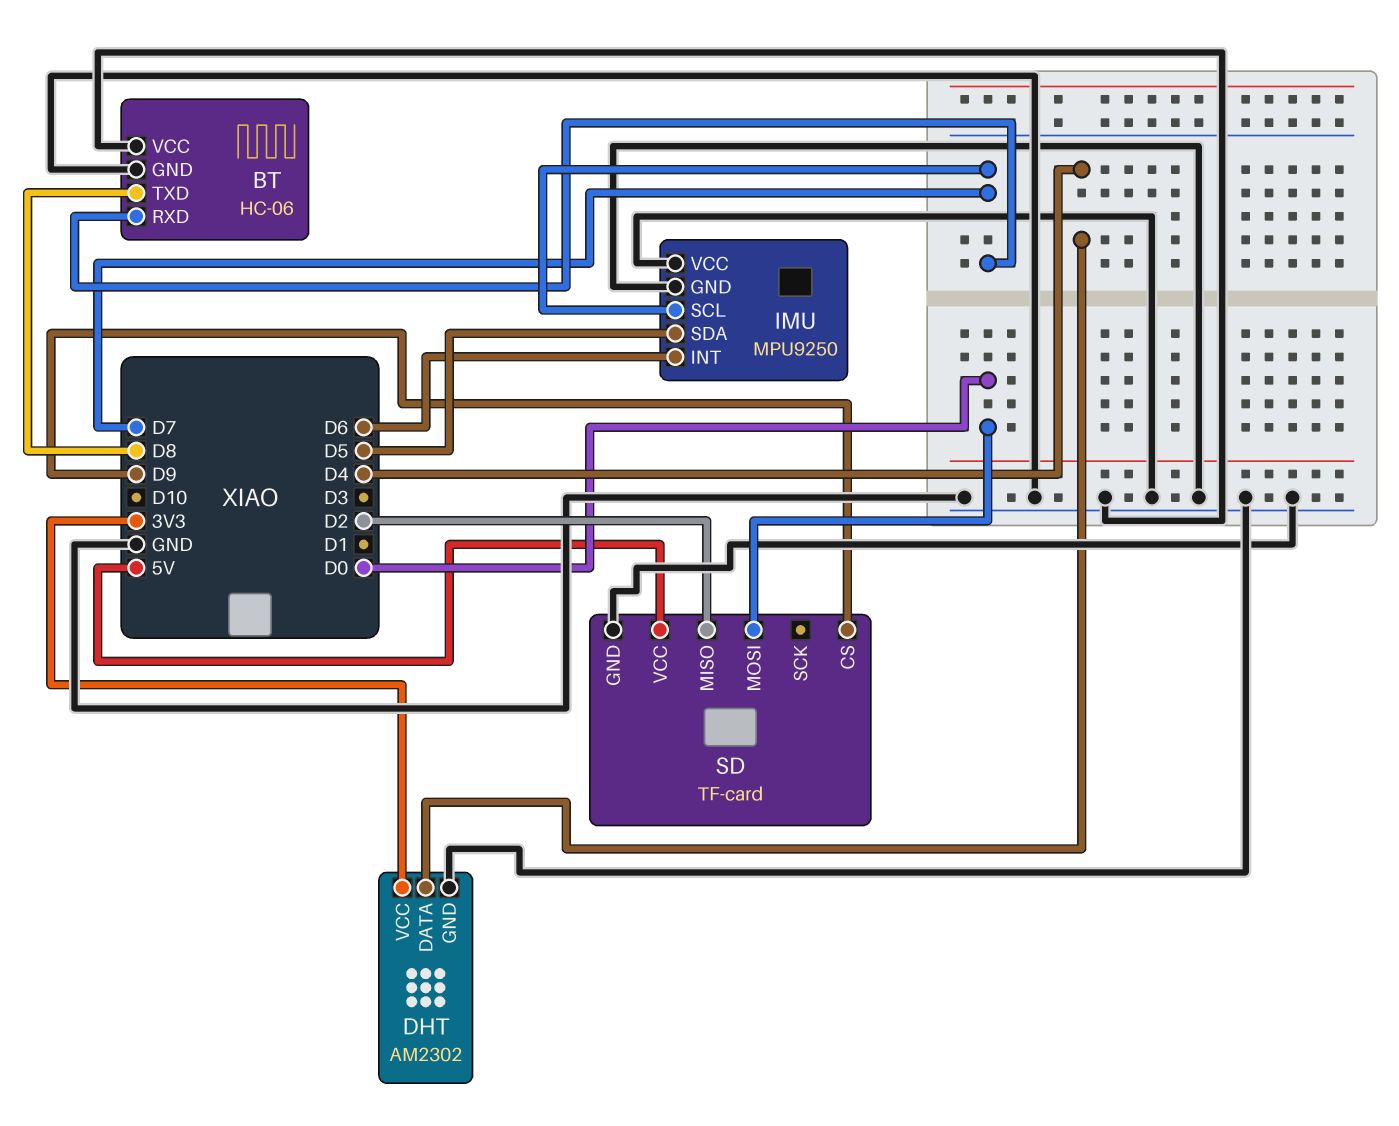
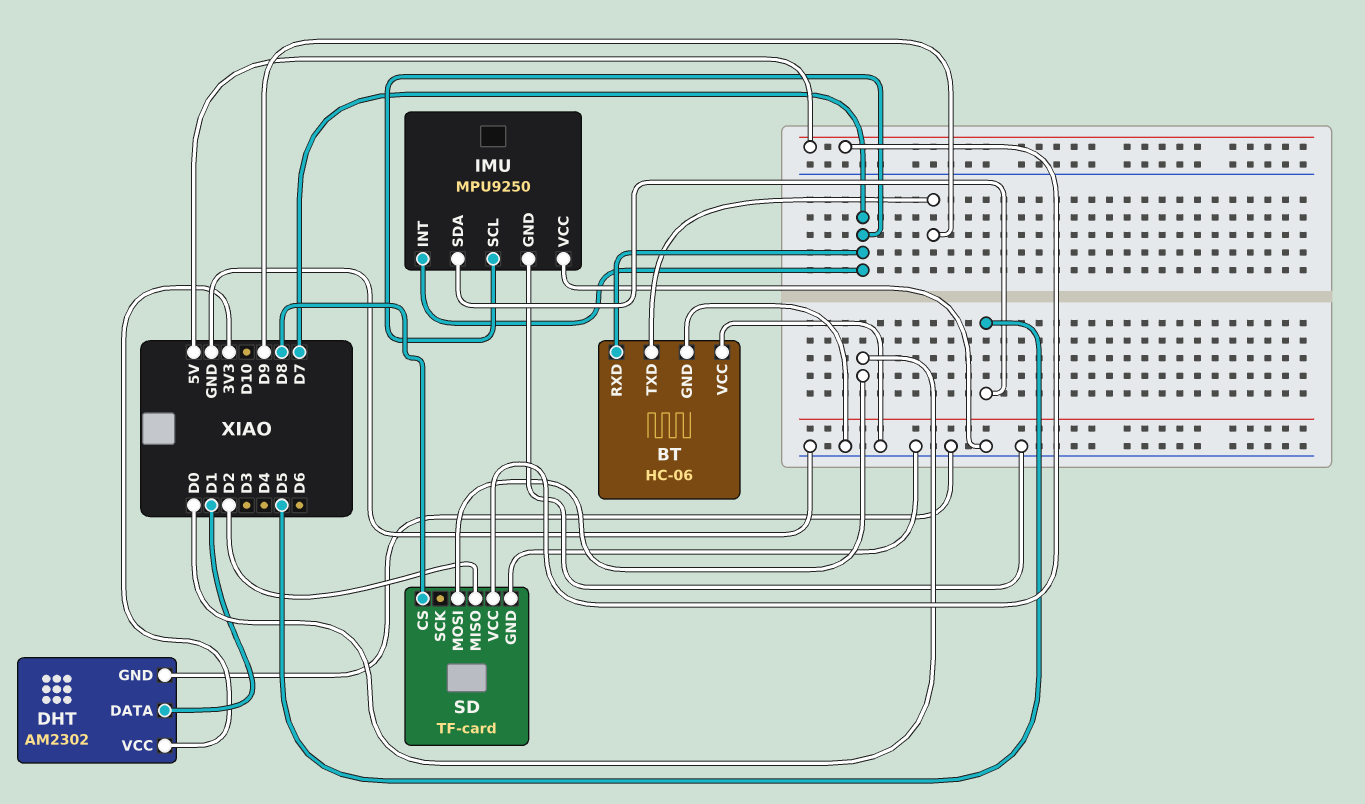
BT pin TXD: D8 -> D9
DHT pin DATA: D4 -> D1
IMU pin INT: D6 -> D7
SD pin CS: D9 -> D8

